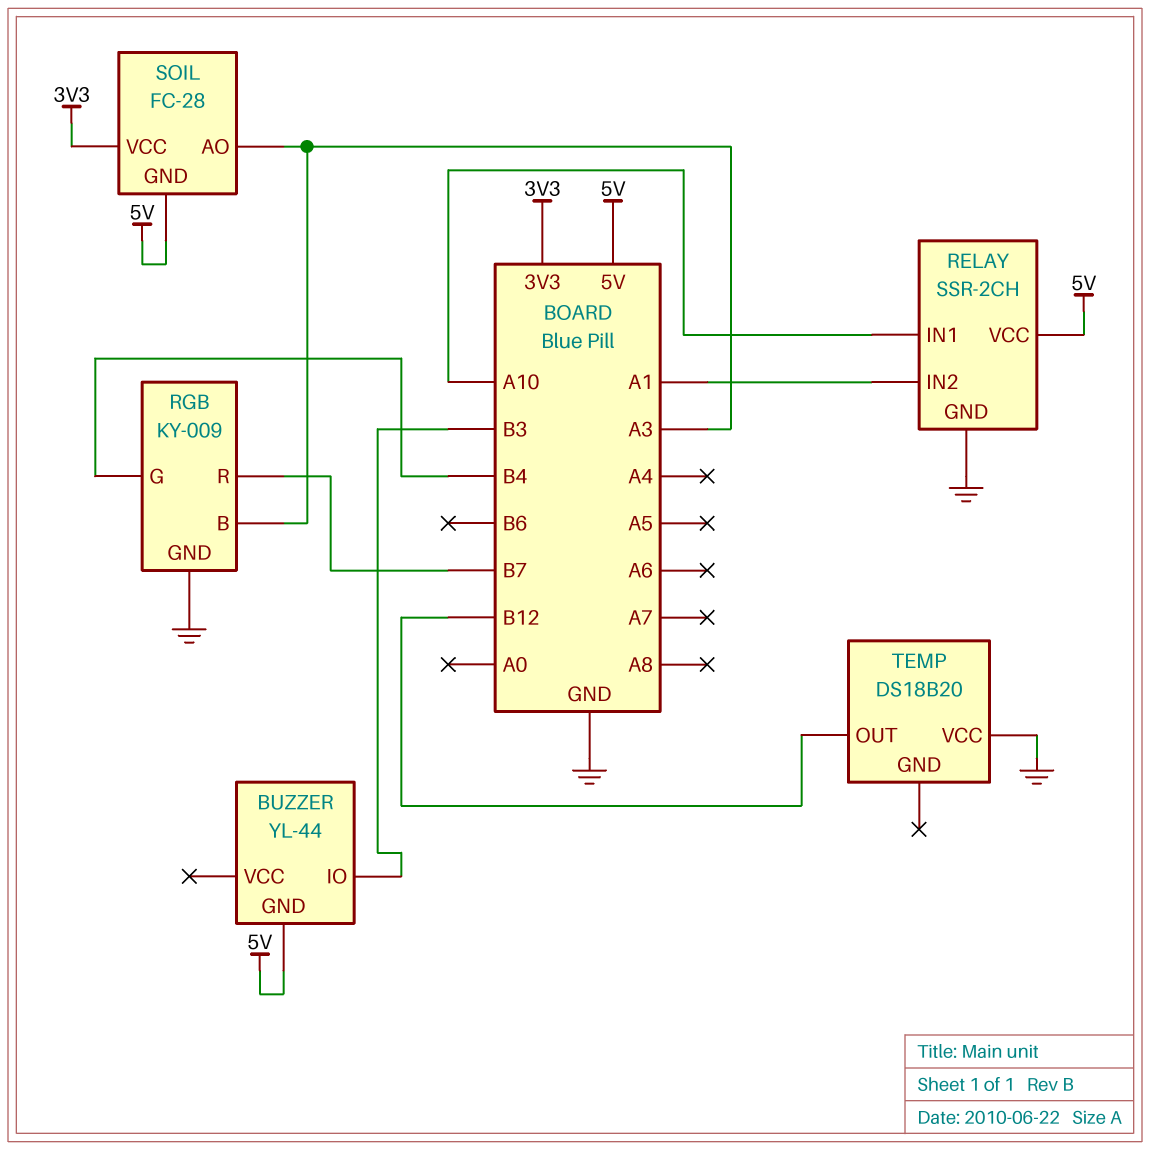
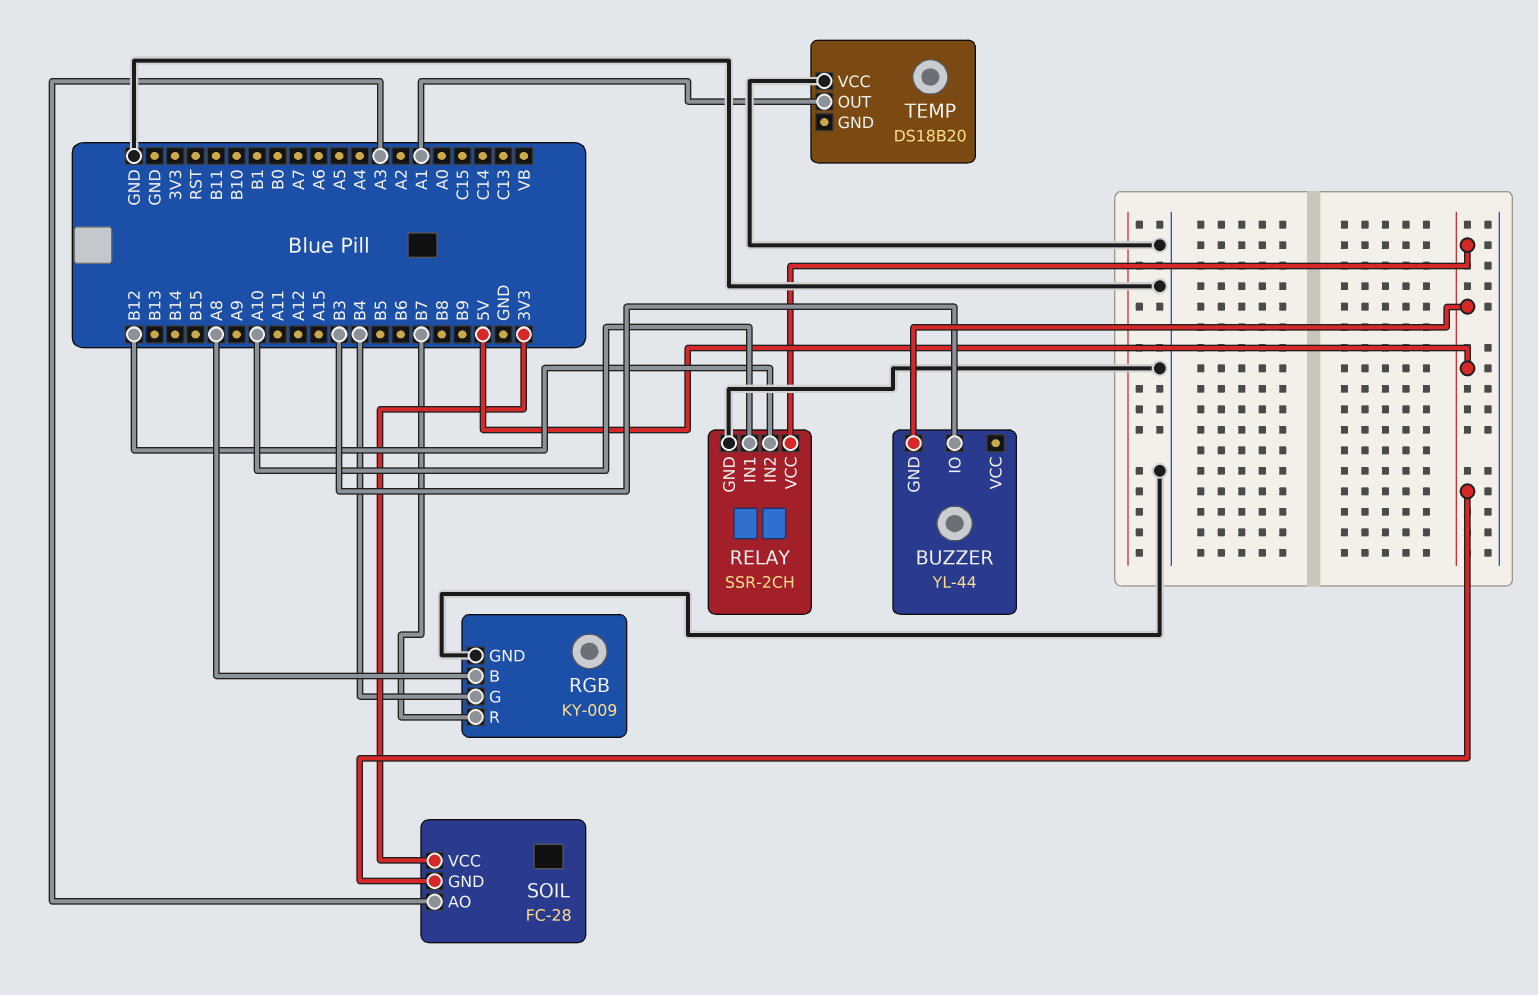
RELAY pin IN2: A1 -> B12
RGB pin B: A3 -> A8
TEMP pin OUT: B12 -> A1

